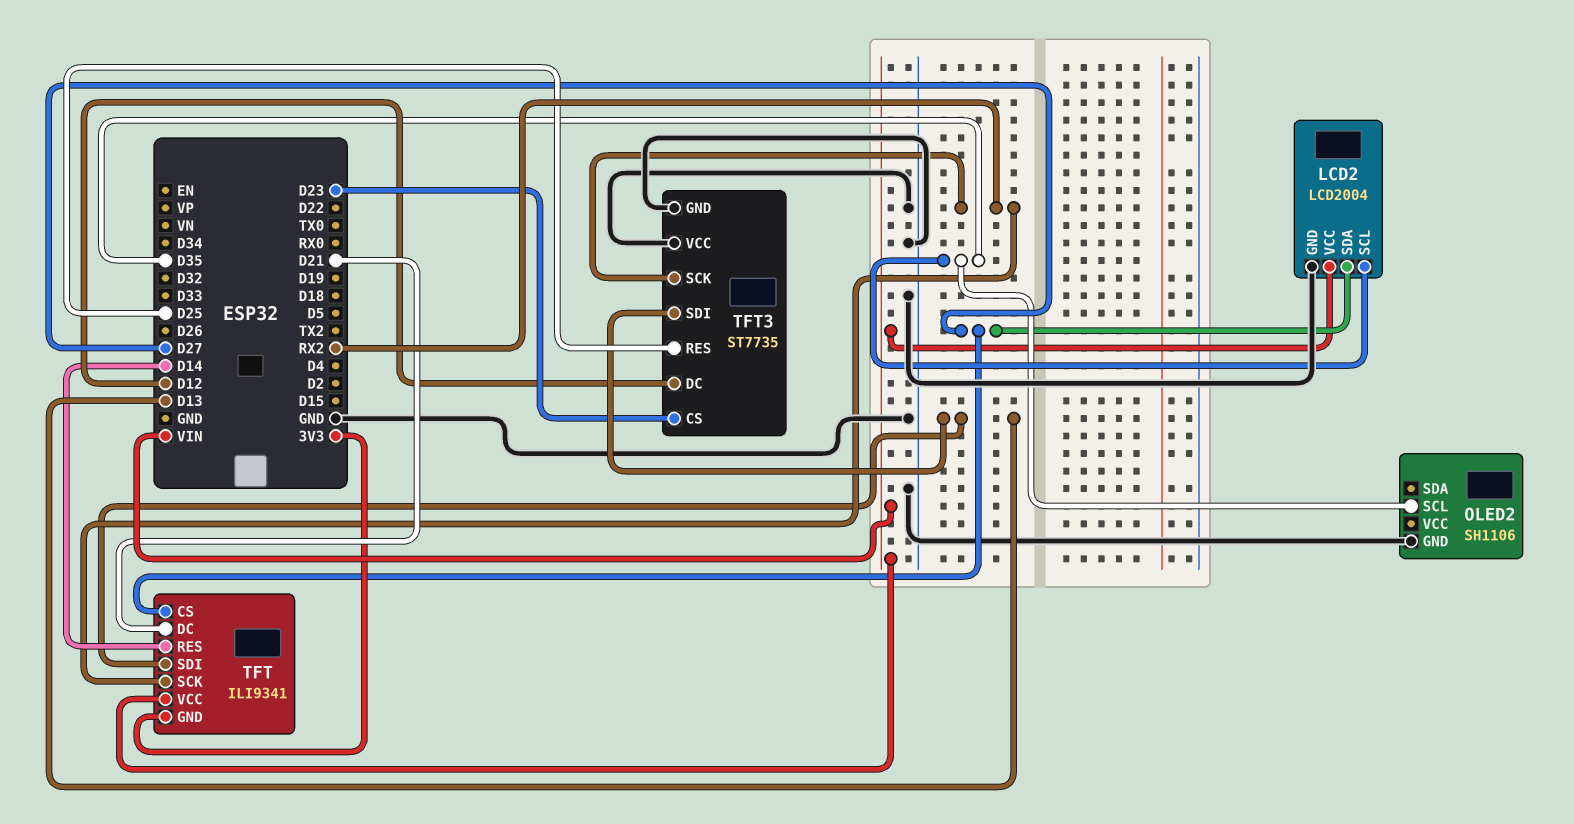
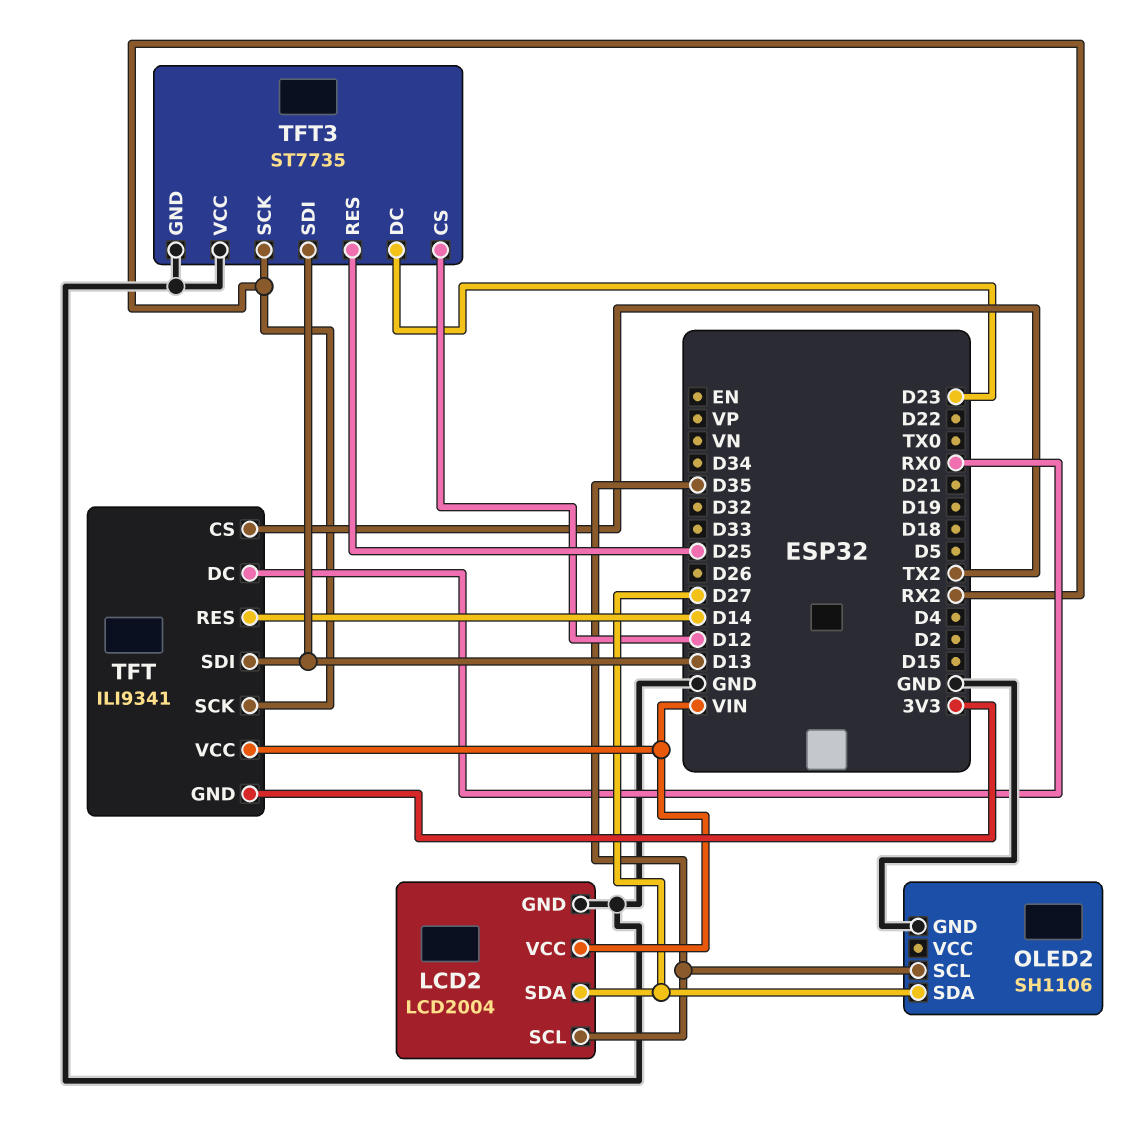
OLED2 pin SDA: none -> D27
TFT pin CS: D27 -> TX2
TFT pin DC: D21 -> RX0
TFT3 pin CS: D23 -> D12
TFT3 pin DC: D12 -> D23

